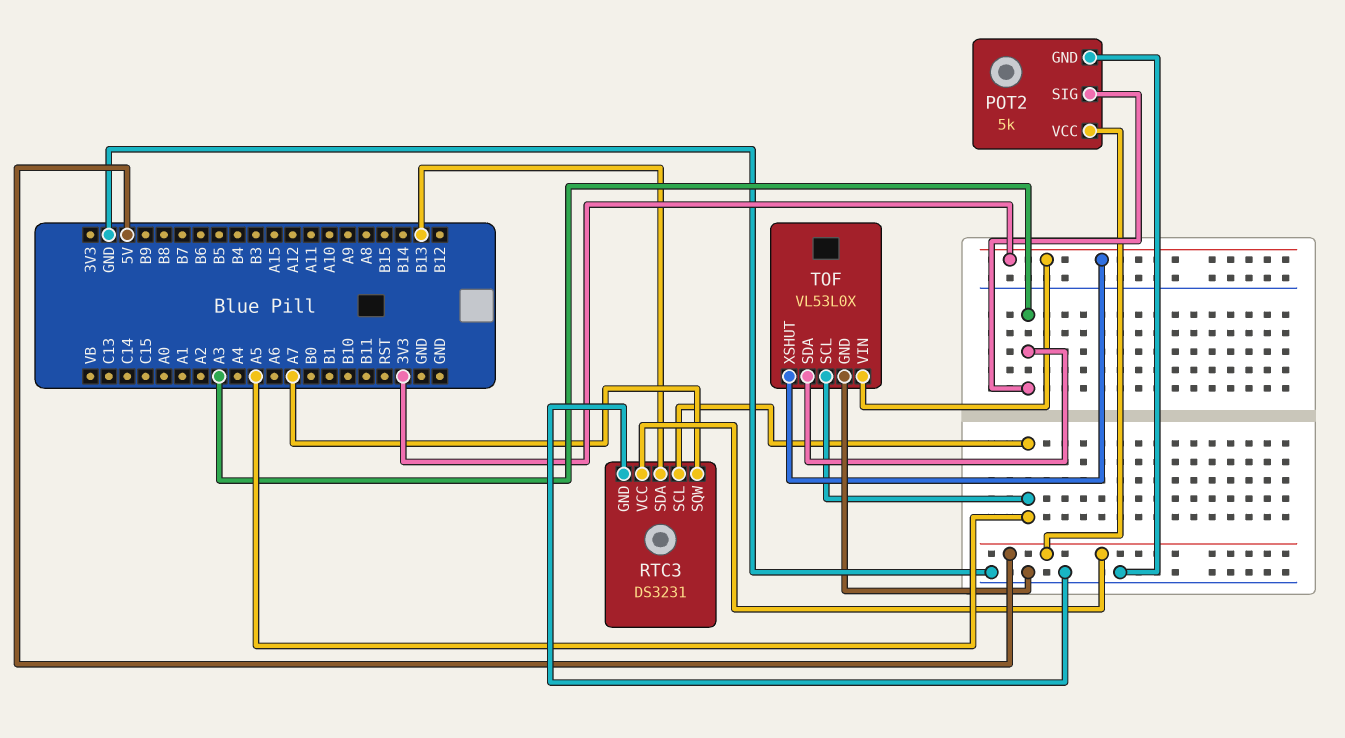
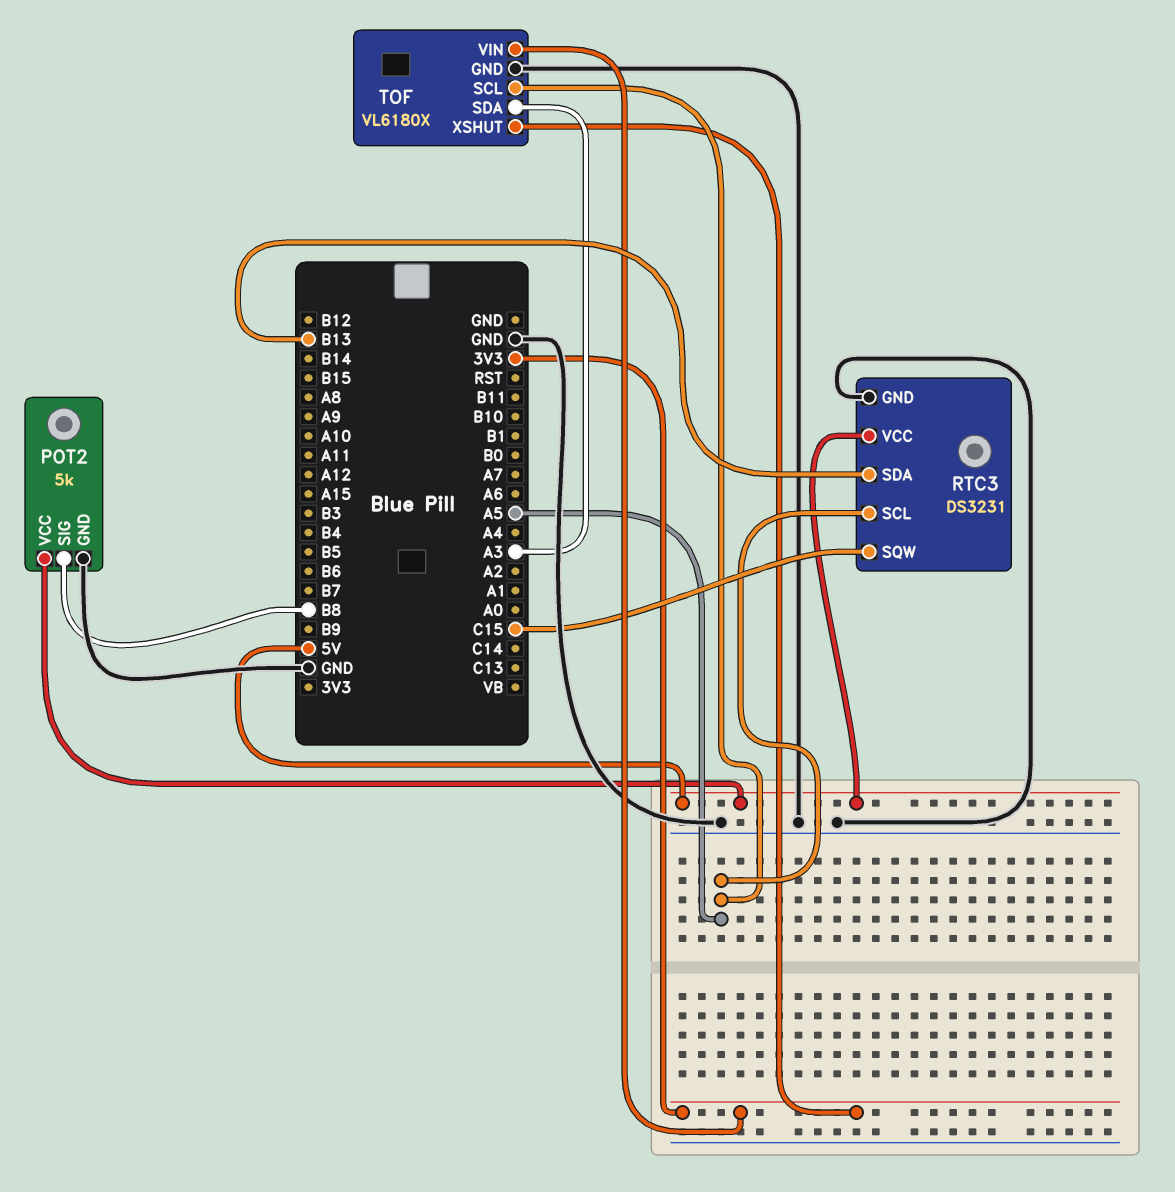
POT2 pin SIG: A3 -> B8
RTC3 pin SQW: A7 -> C15
TOF: VL53L0X -> VL6180X

